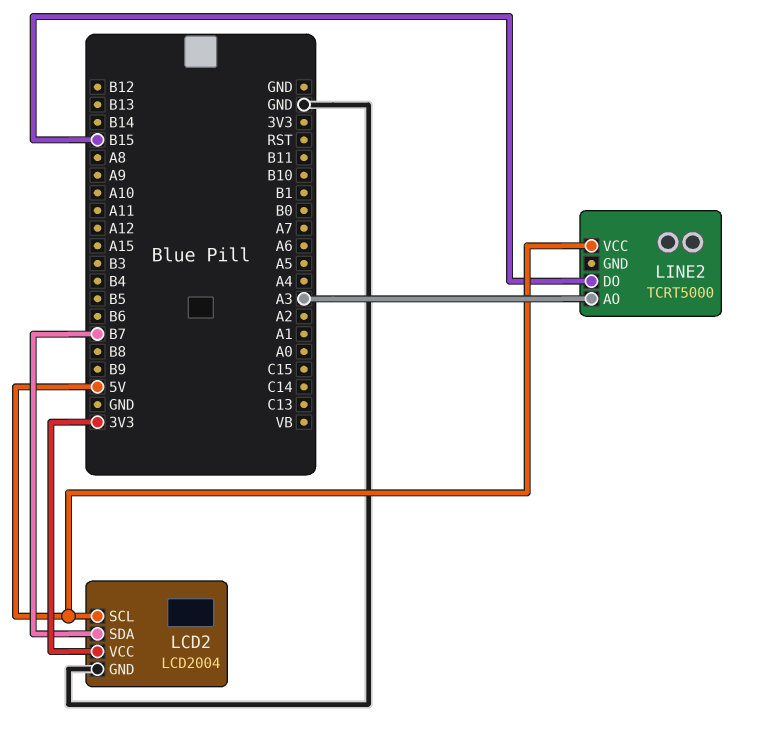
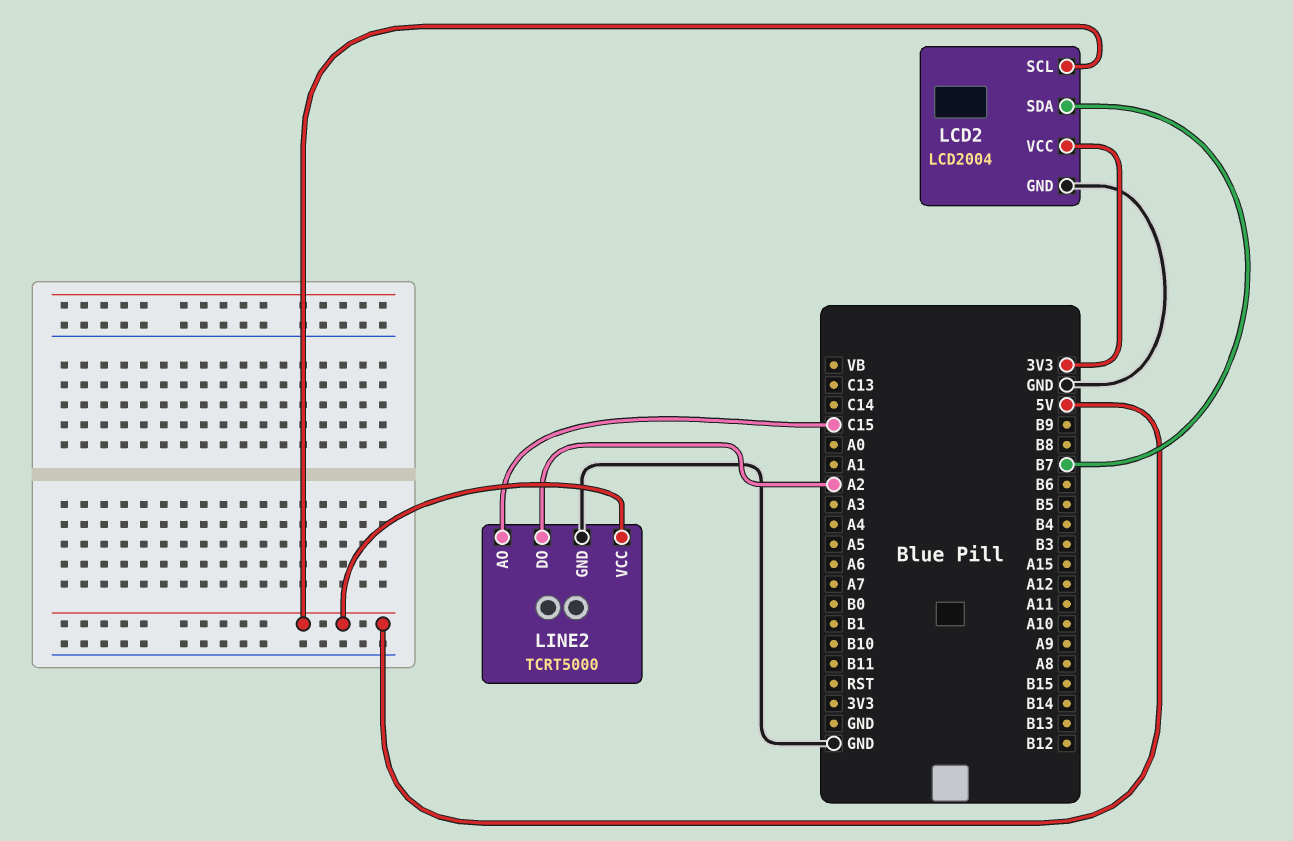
LINE2 pin AO: A3 -> C15
LINE2 pin DO: B15 -> A2
LINE2 pin GND: none -> GND

